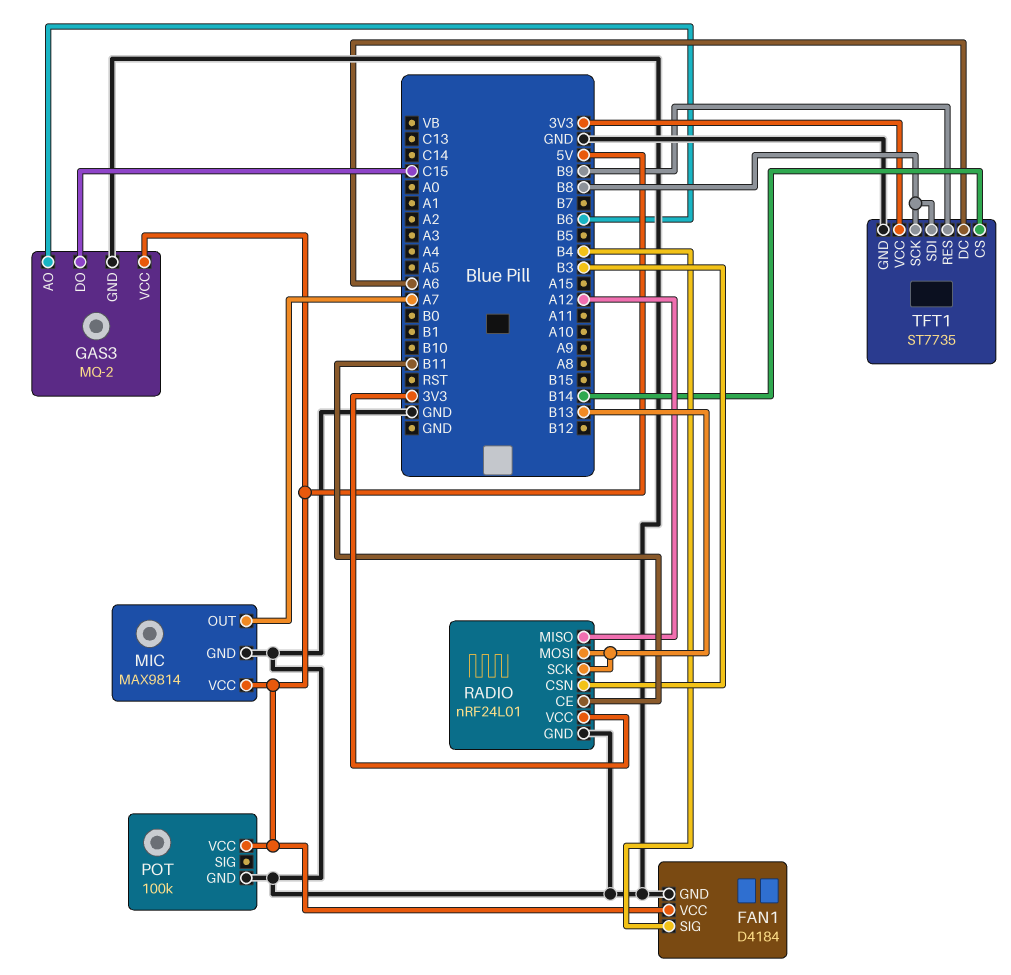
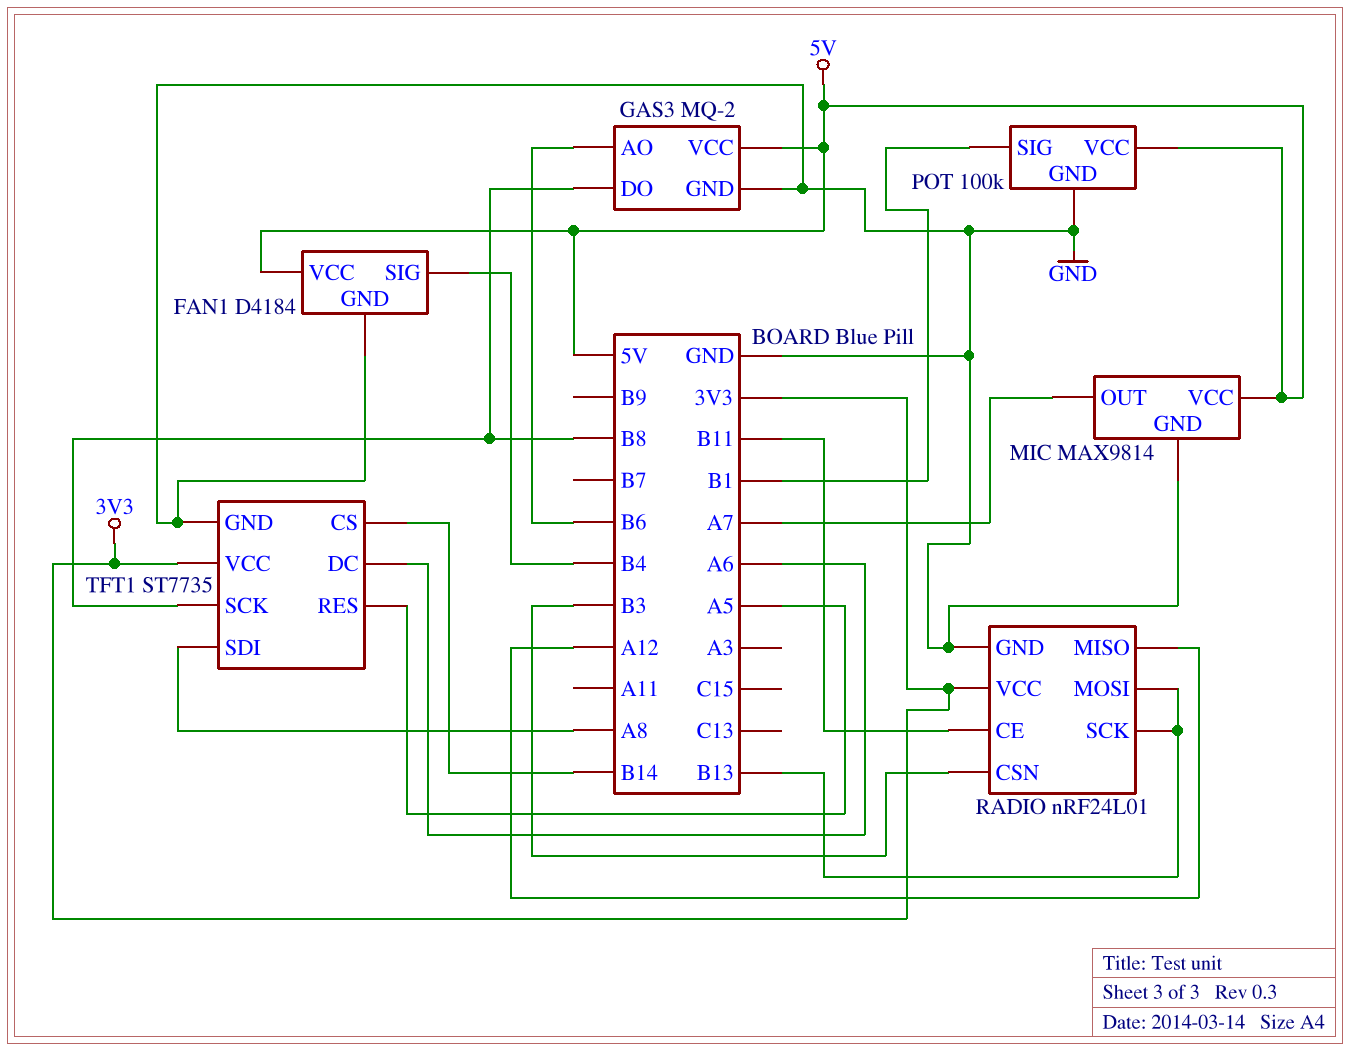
GAS3 pin DO: C15 -> B8
POT pin SIG: none -> B1
TFT1 pin RES: B9 -> A5
TFT1 pin SDI: B8 -> A8

